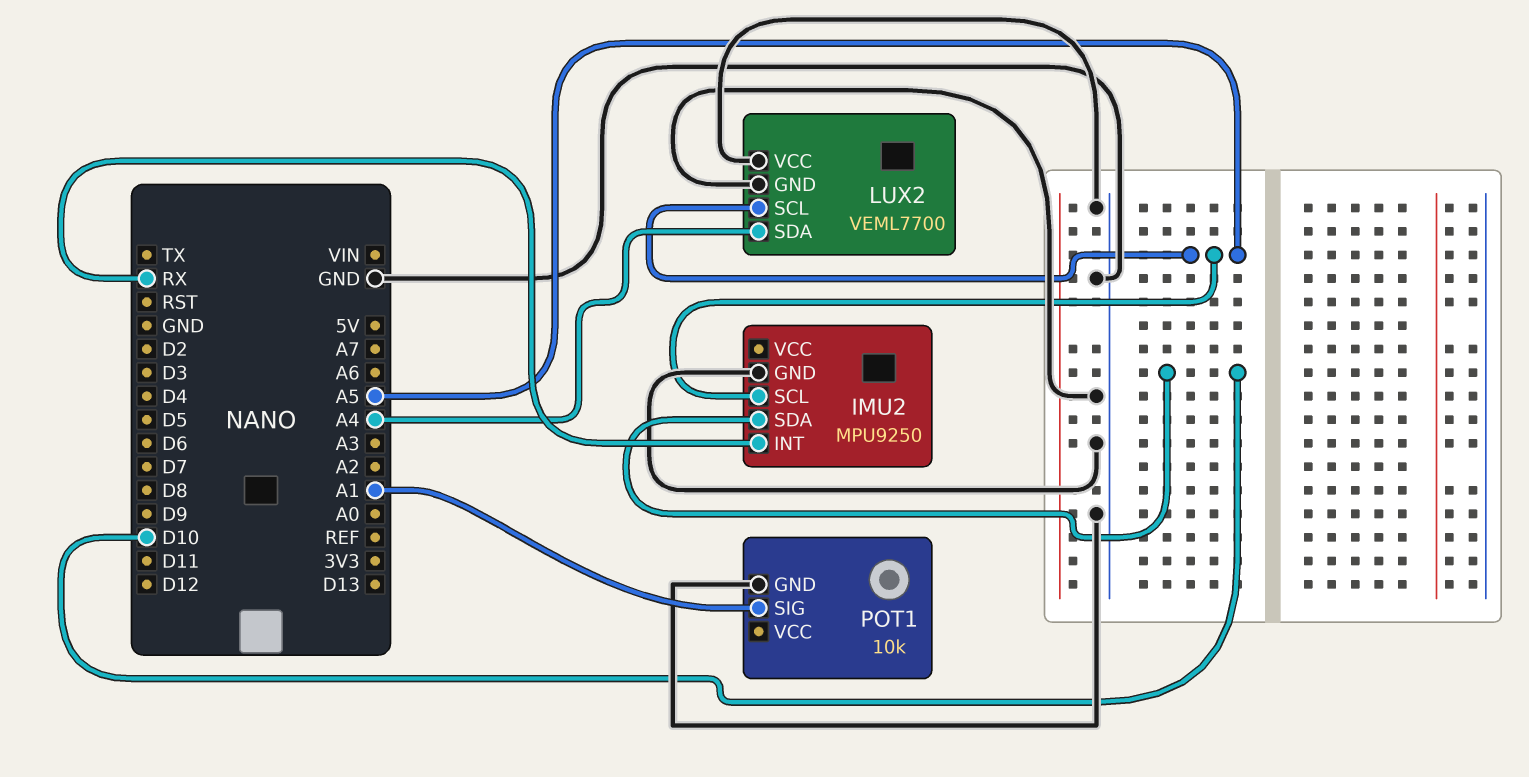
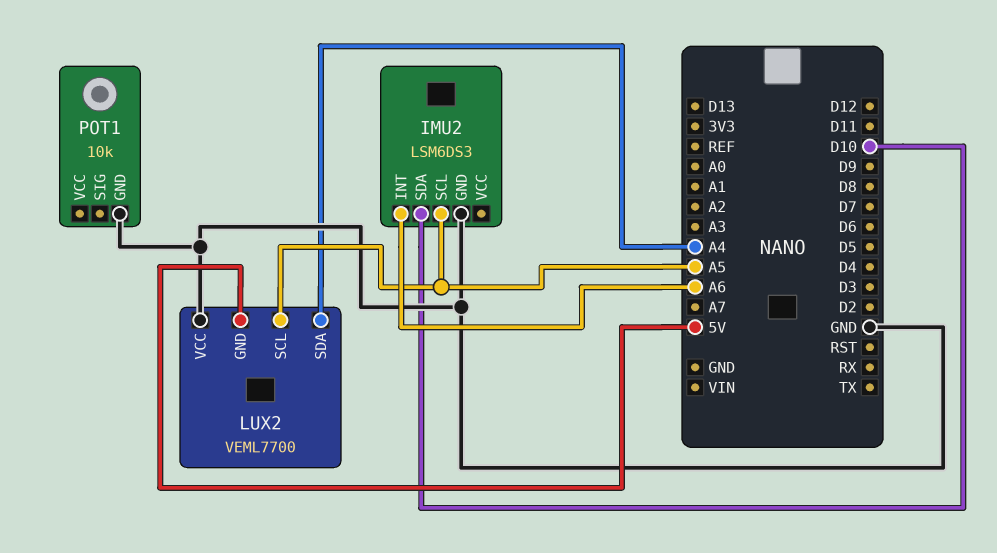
IMU2: MPU9250 -> LSM6DS3
IMU2 pin INT: RX -> A6
LUX2 pin GND: GND -> 5V
POT1 pin SIG: A1 -> none

